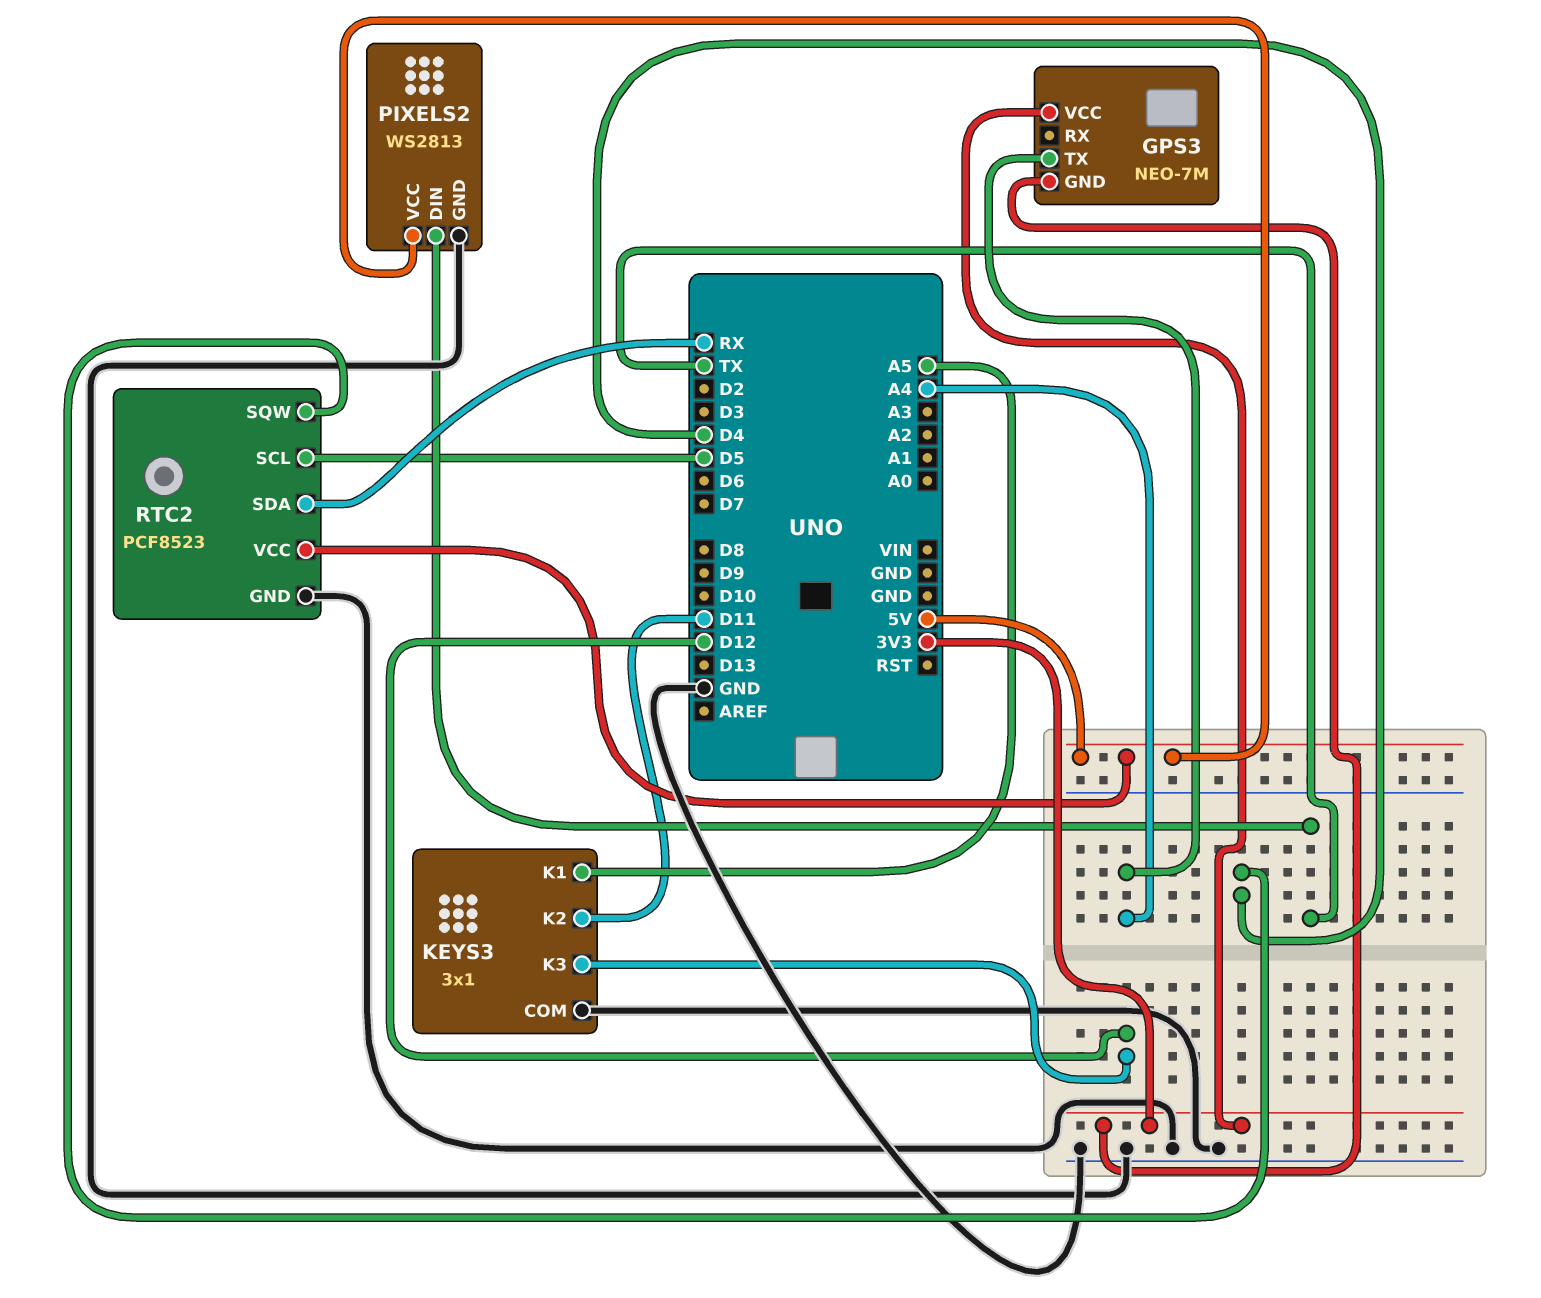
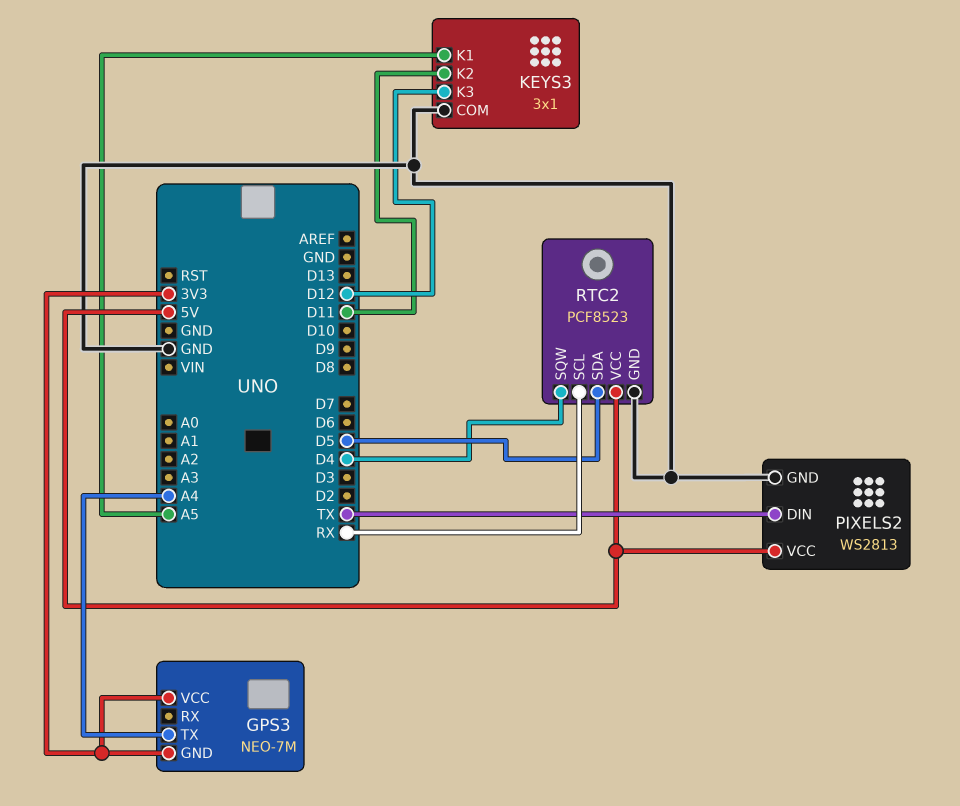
RTC2 pin SCL: D5 -> RX
RTC2 pin SDA: RX -> D5

